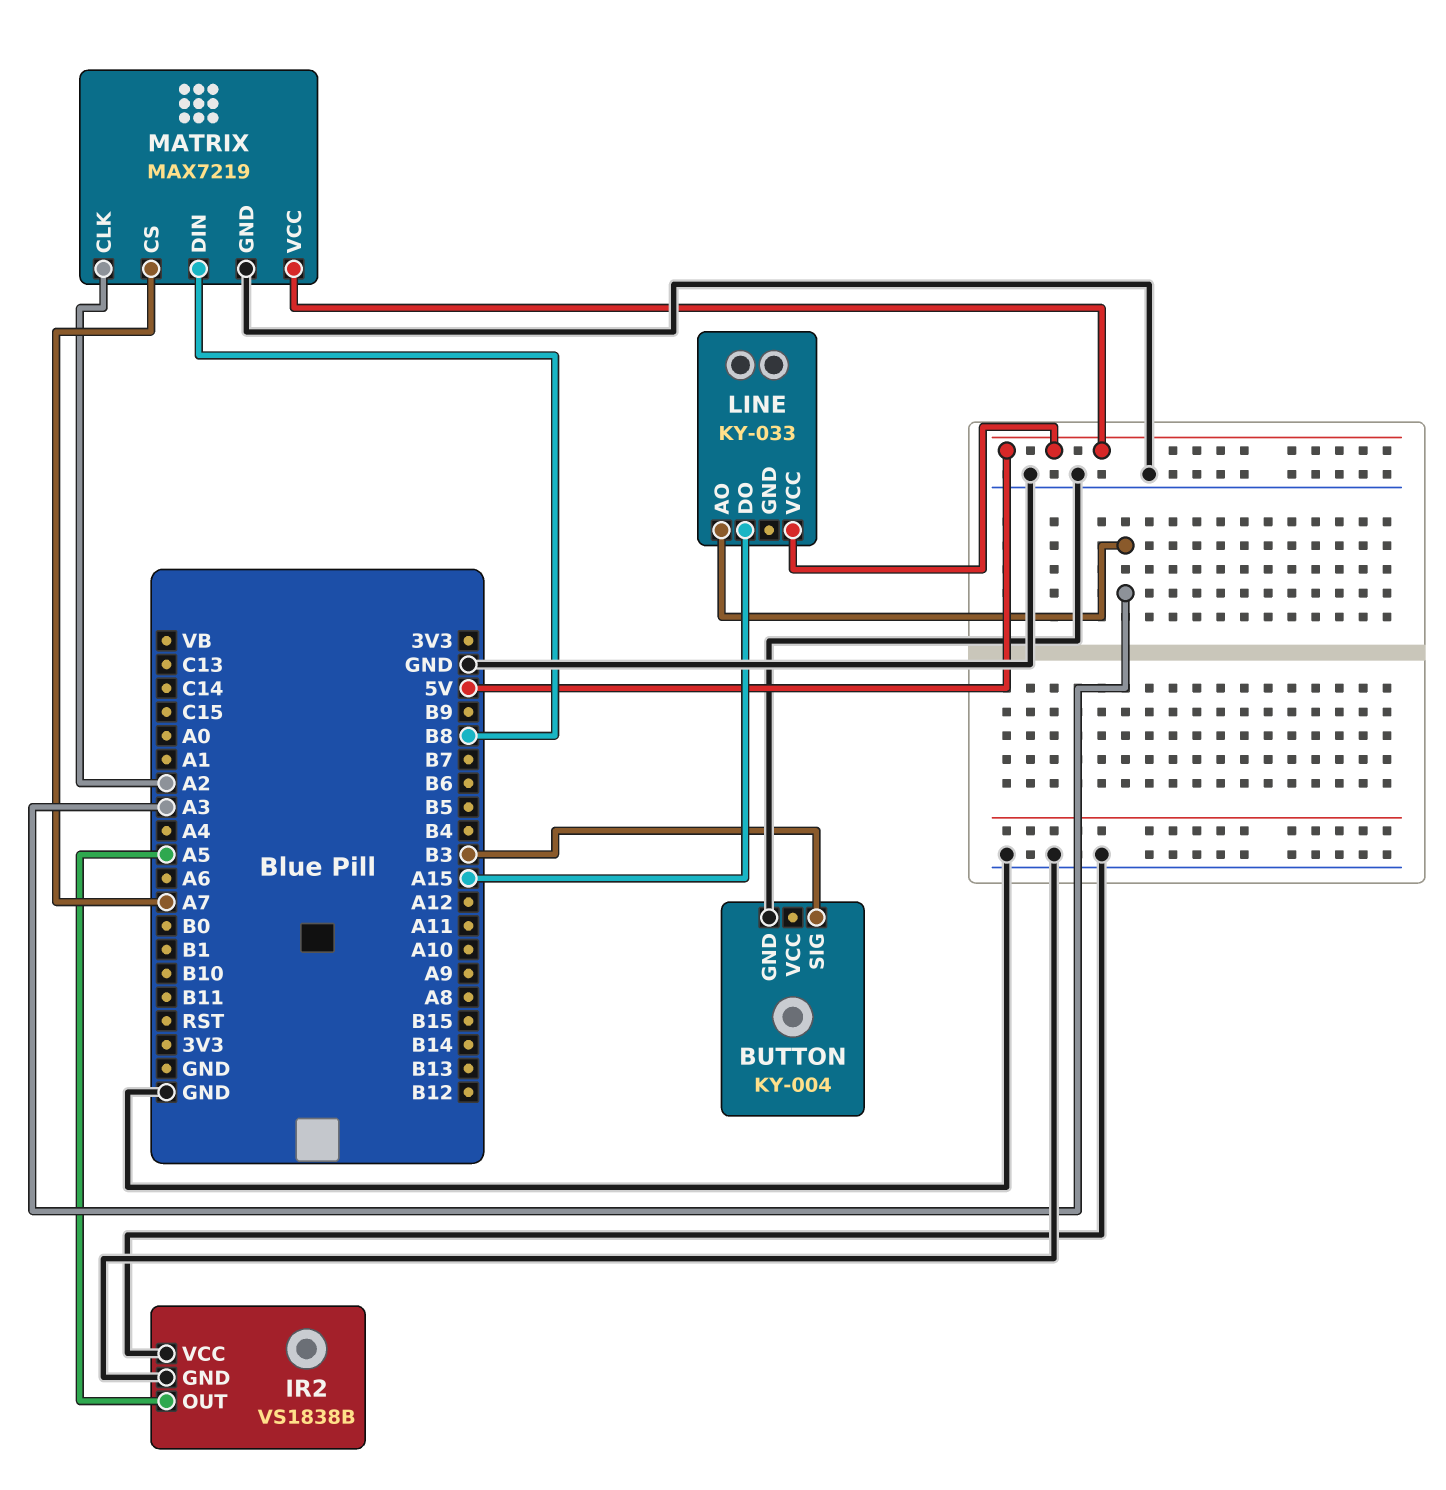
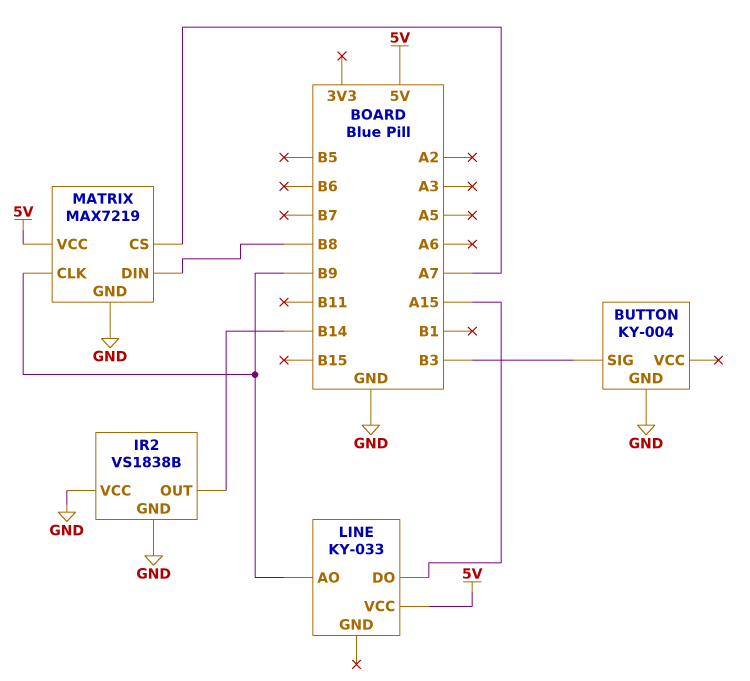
IR2 pin OUT: A5 -> B14
LINE pin AO: A3 -> B9
MATRIX pin CLK: A2 -> B9

